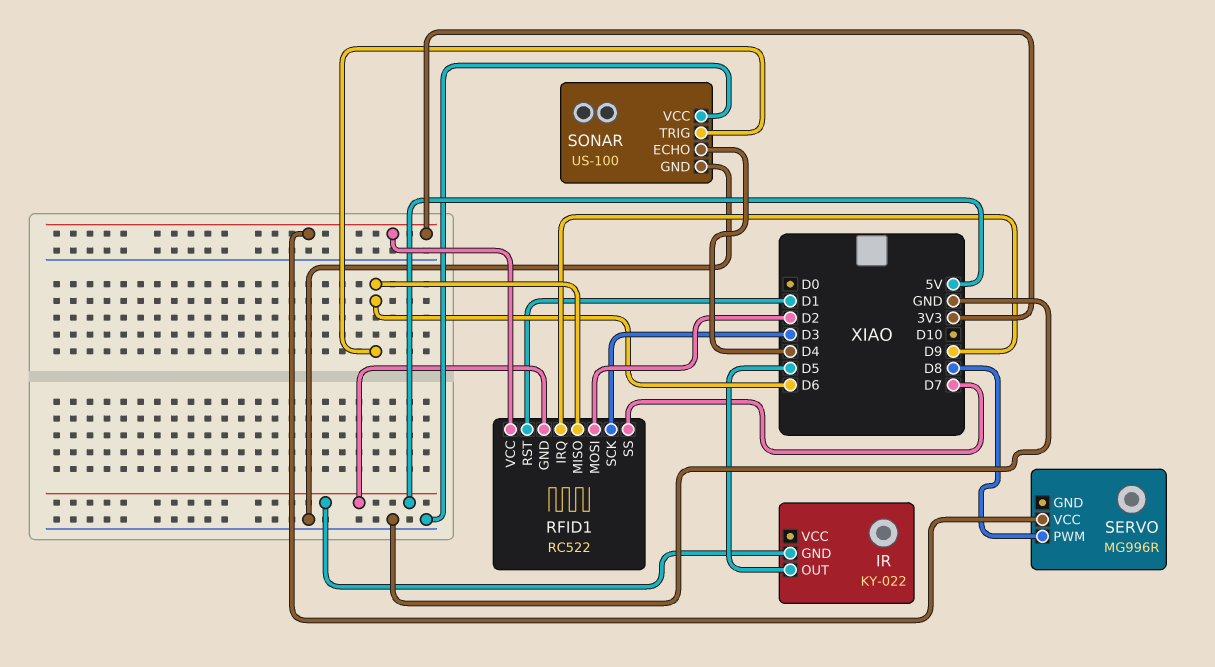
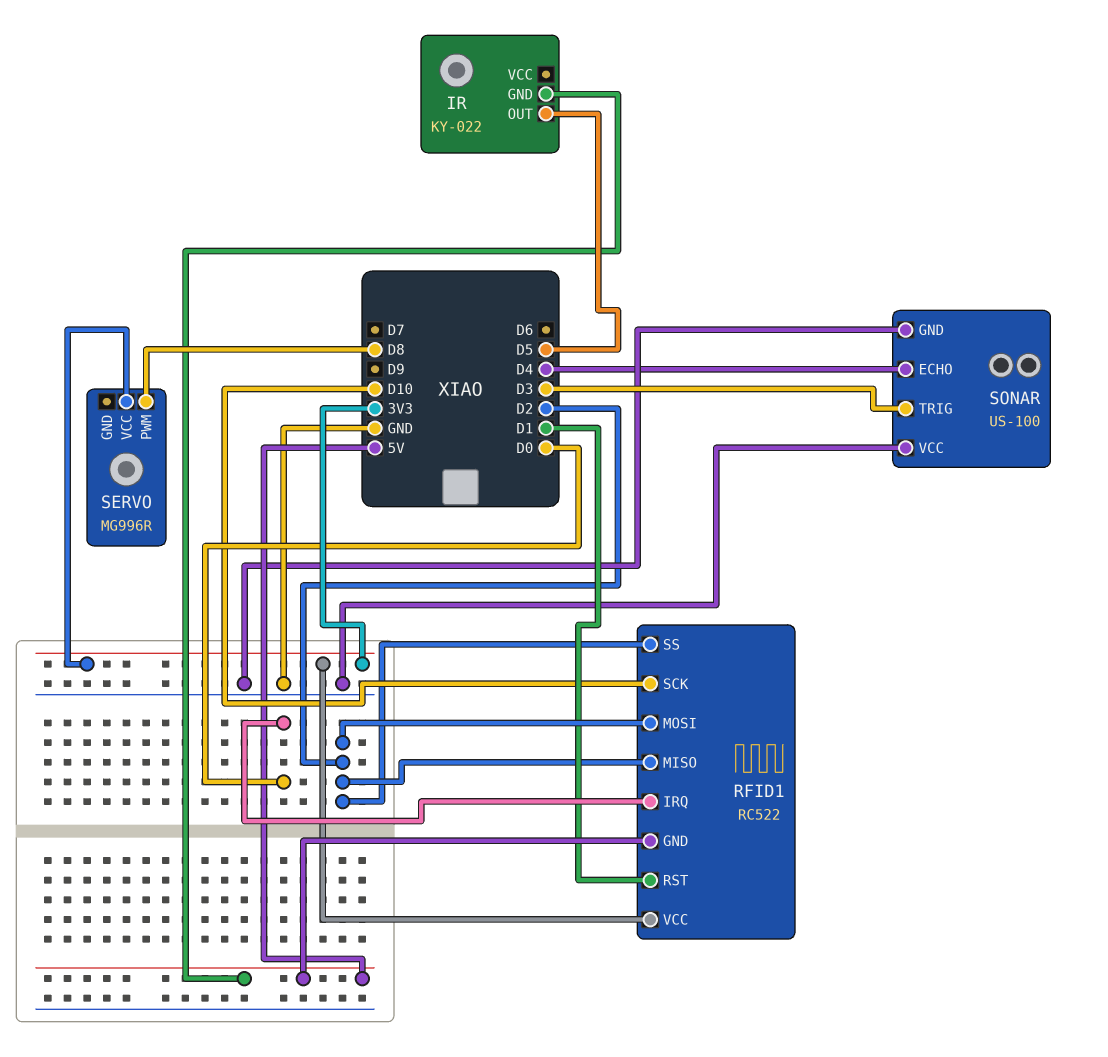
RFID1 pin IRQ: D9 -> D0
RFID1 pin MISO: D6 -> D2
RFID1 pin SCK: D3 -> D10
RFID1 pin SS: D7 -> D2
SONAR pin TRIG: D6 -> D3

